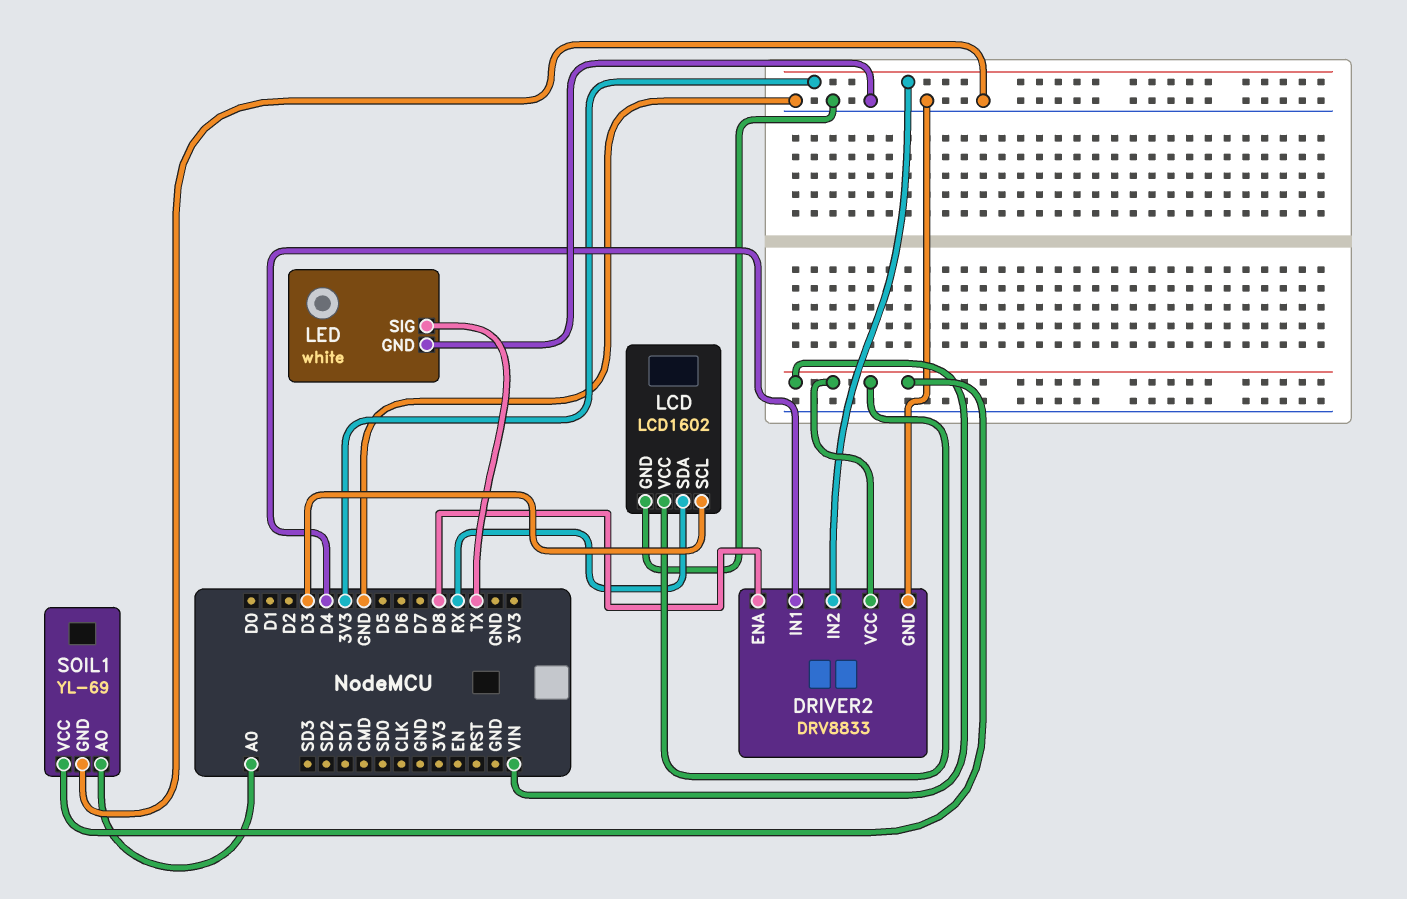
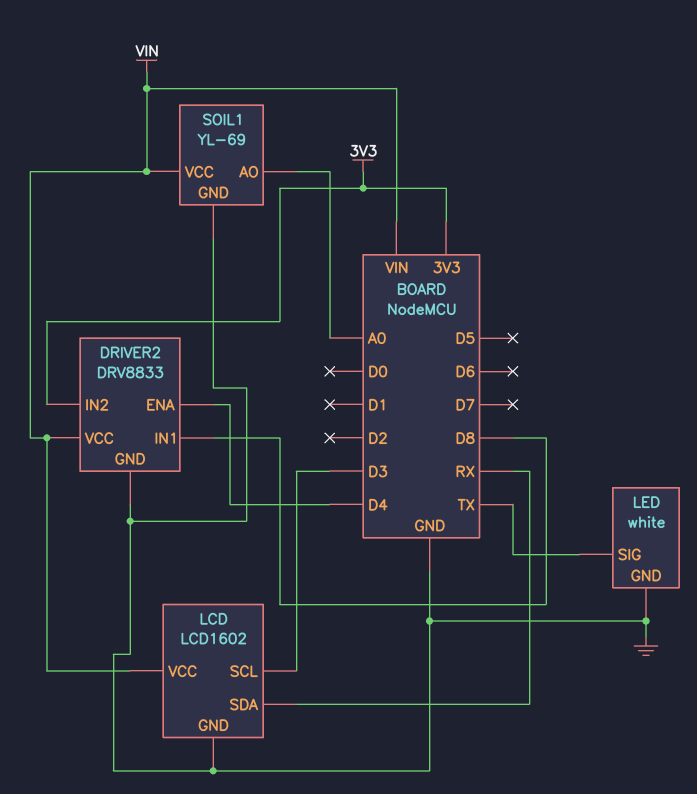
DRIVER2 pin ENA: D8 -> D4
DRIVER2 pin IN1: D4 -> D8

